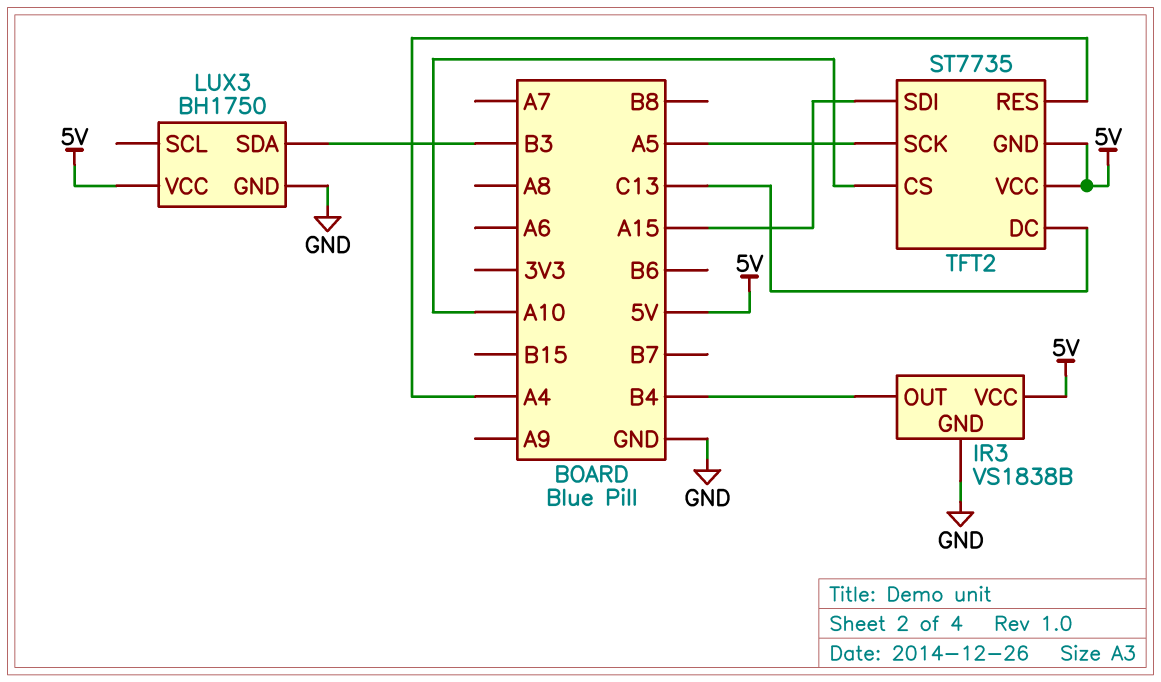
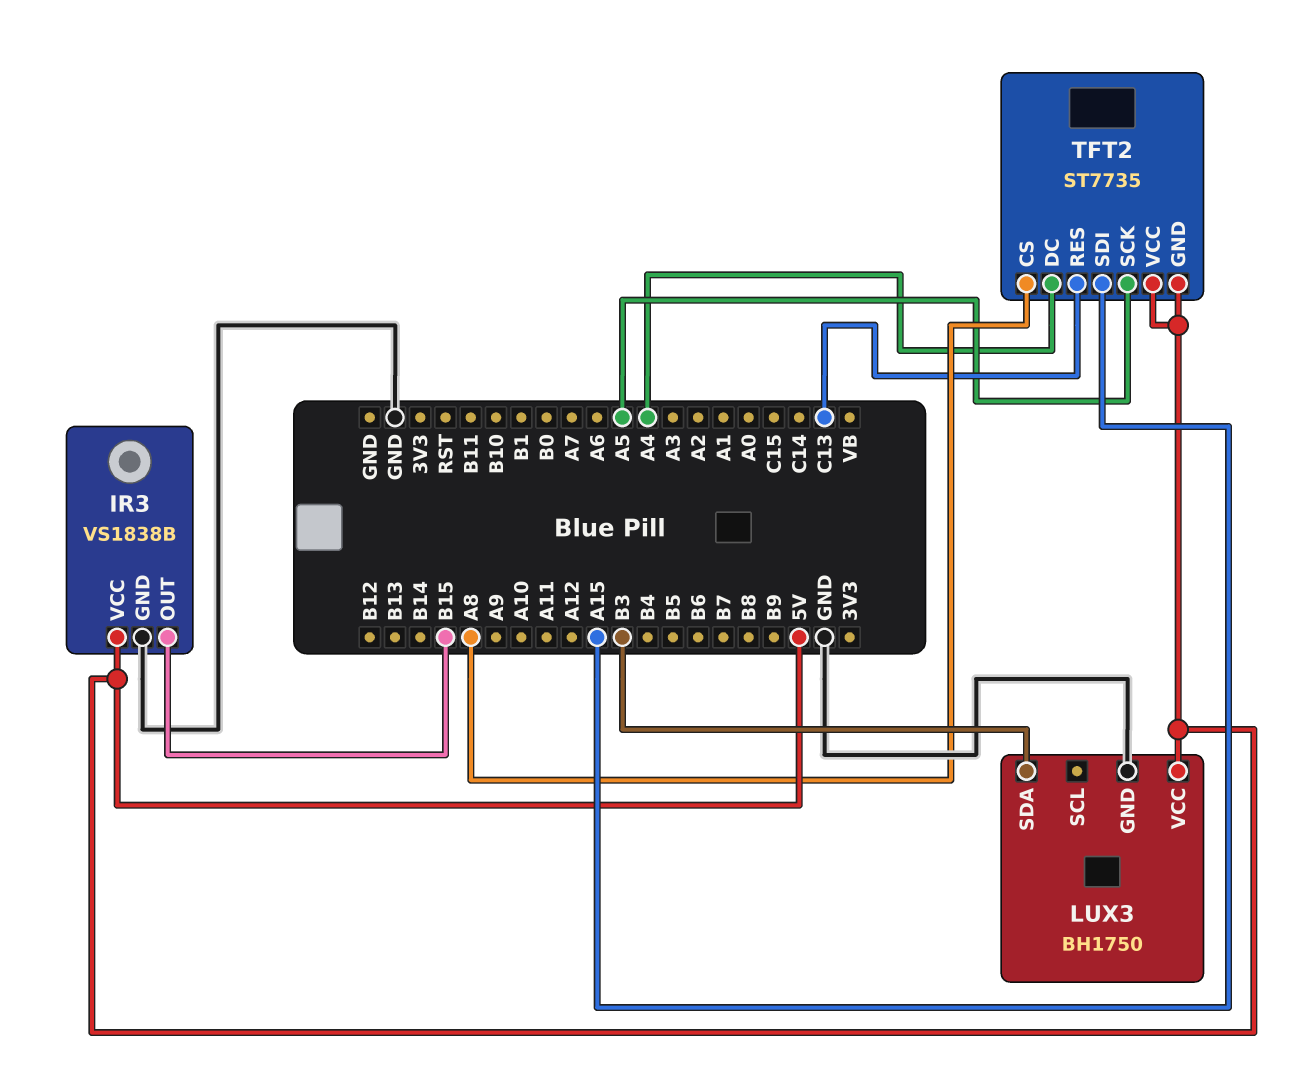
IR3 pin OUT: B4 -> B15
TFT2 pin CS: A10 -> A8
TFT2 pin DC: C13 -> A4
TFT2 pin RES: A4 -> C13

